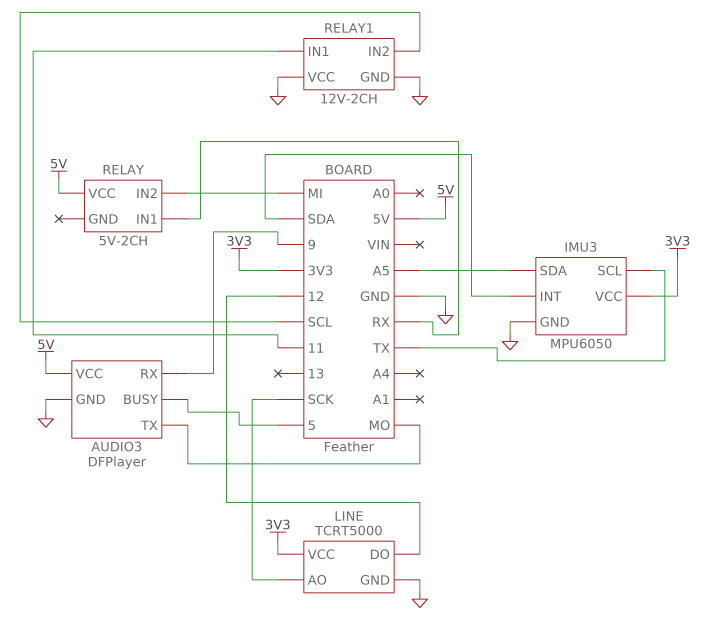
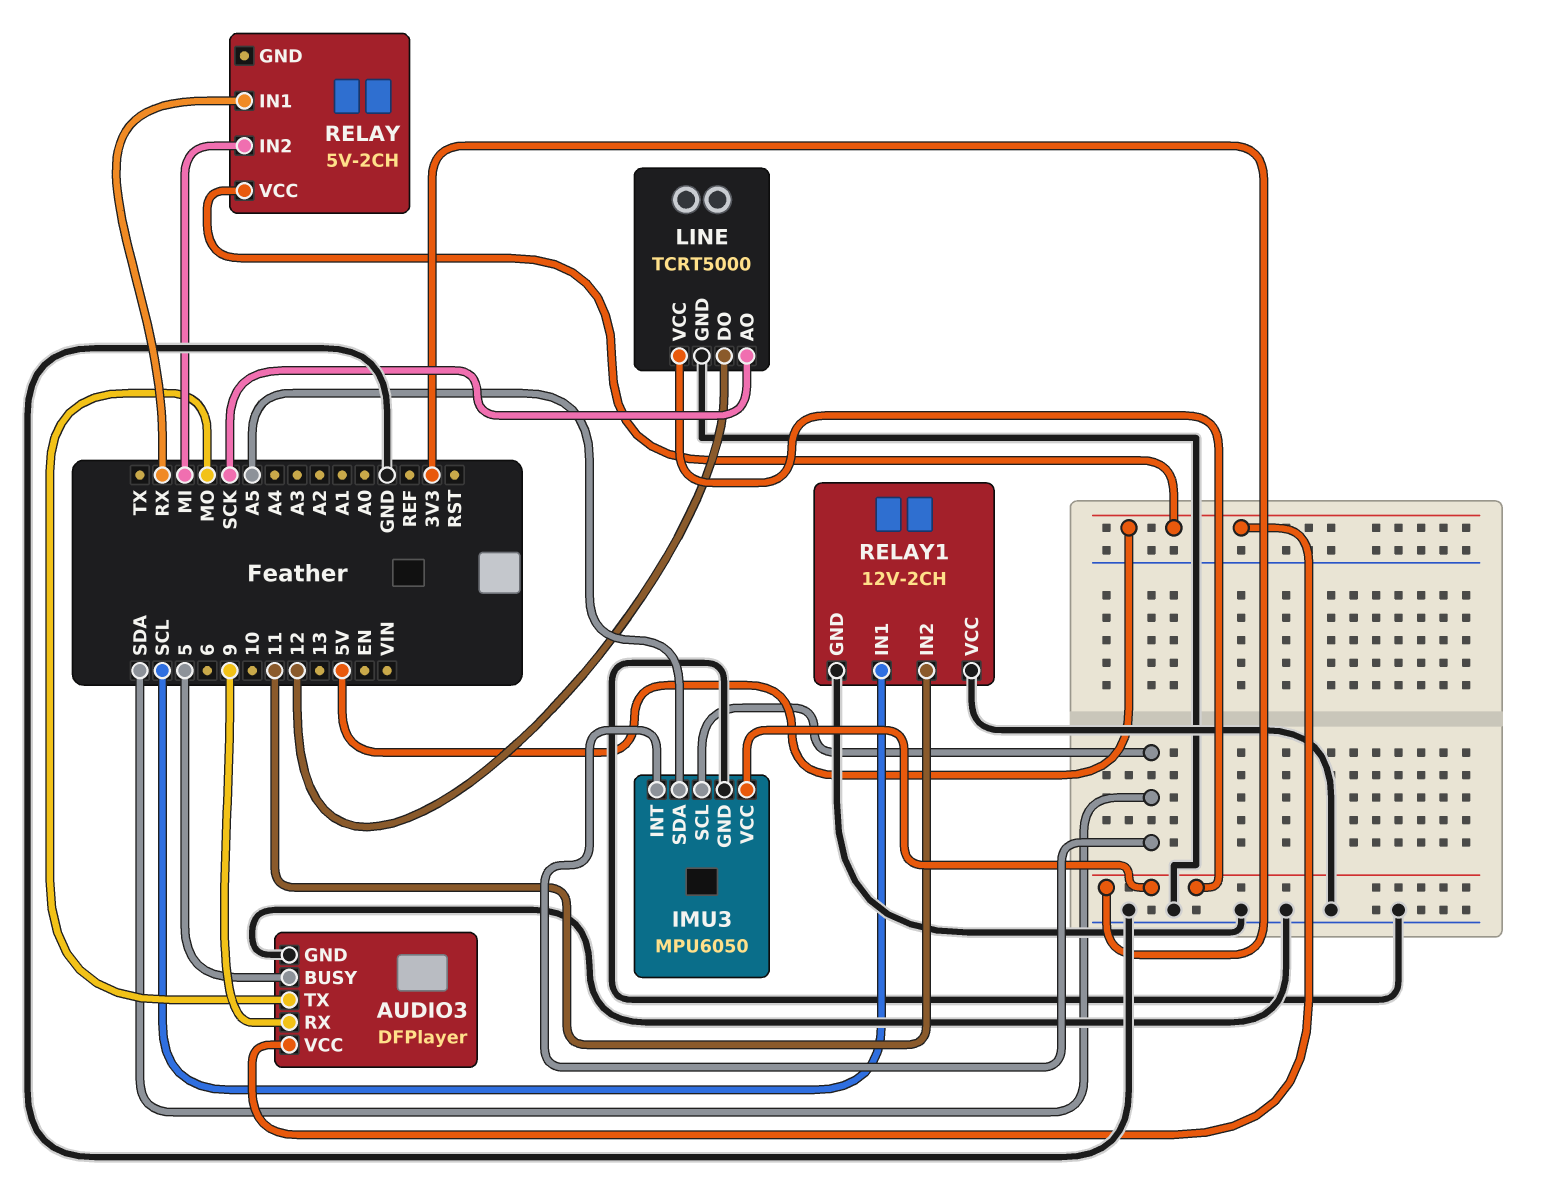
IMU3 pin SCL: TX -> SDA
RELAY1 pin IN1: 11 -> SCL
RELAY1 pin IN2: SCL -> 11

